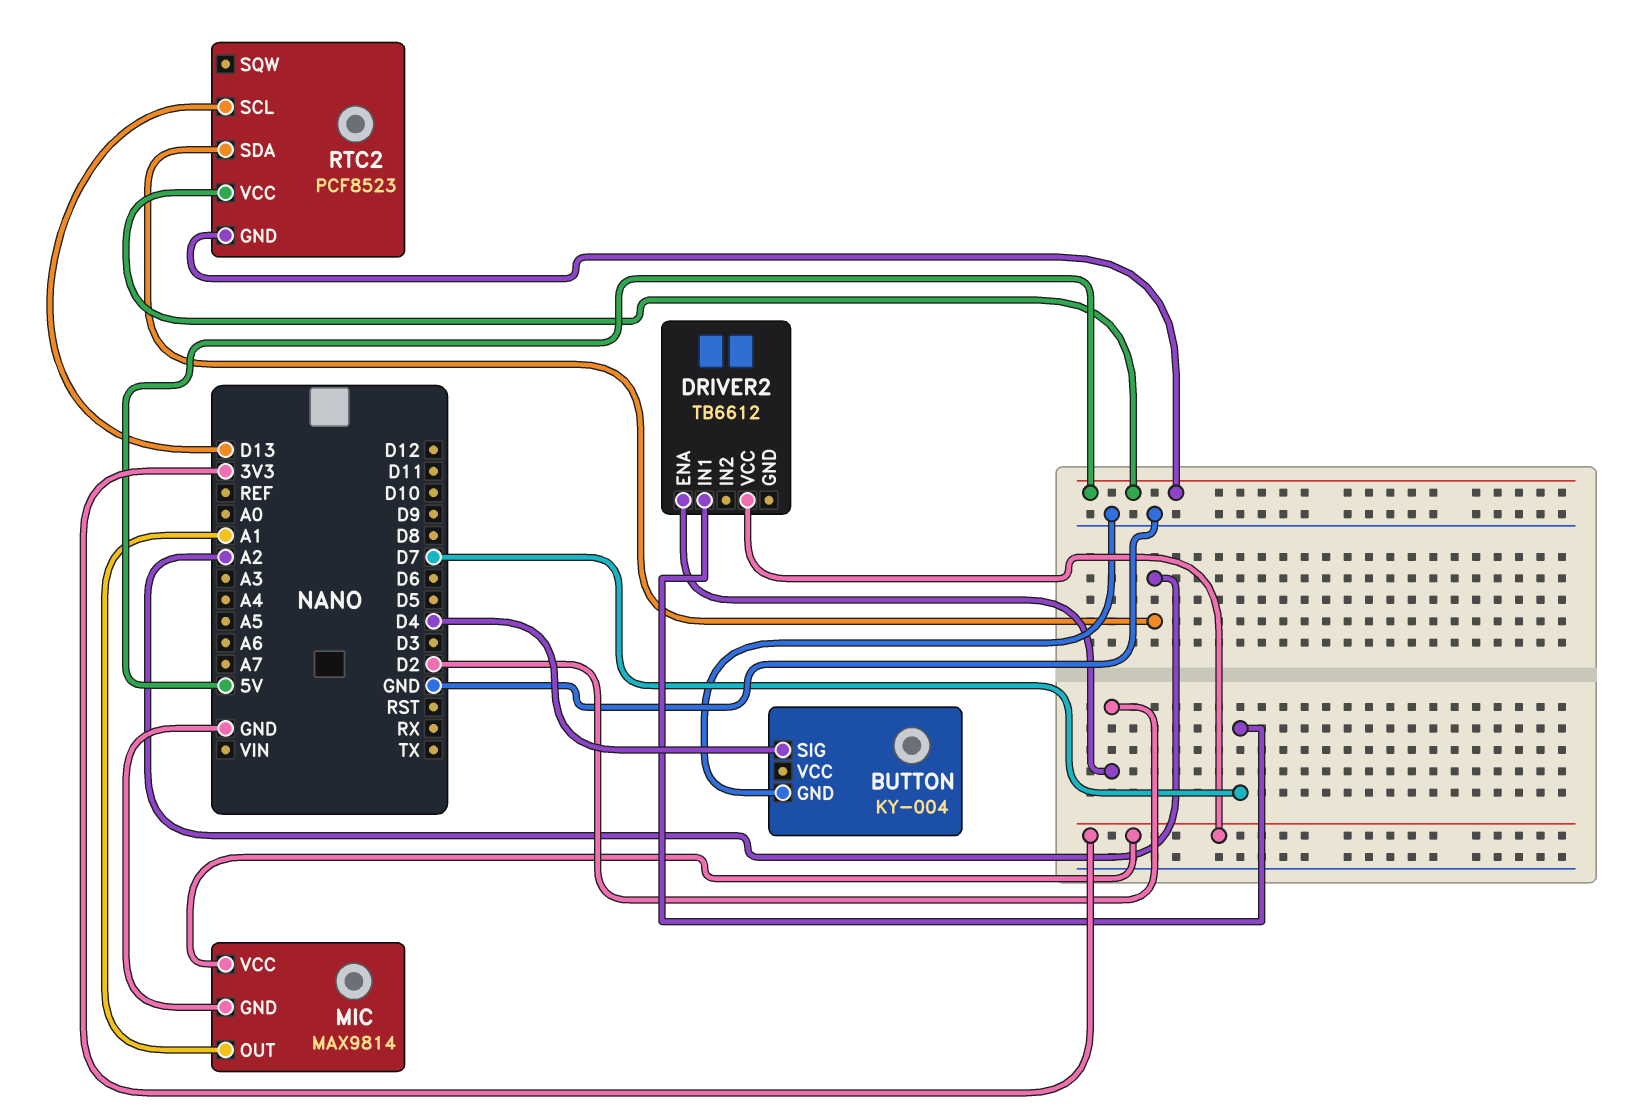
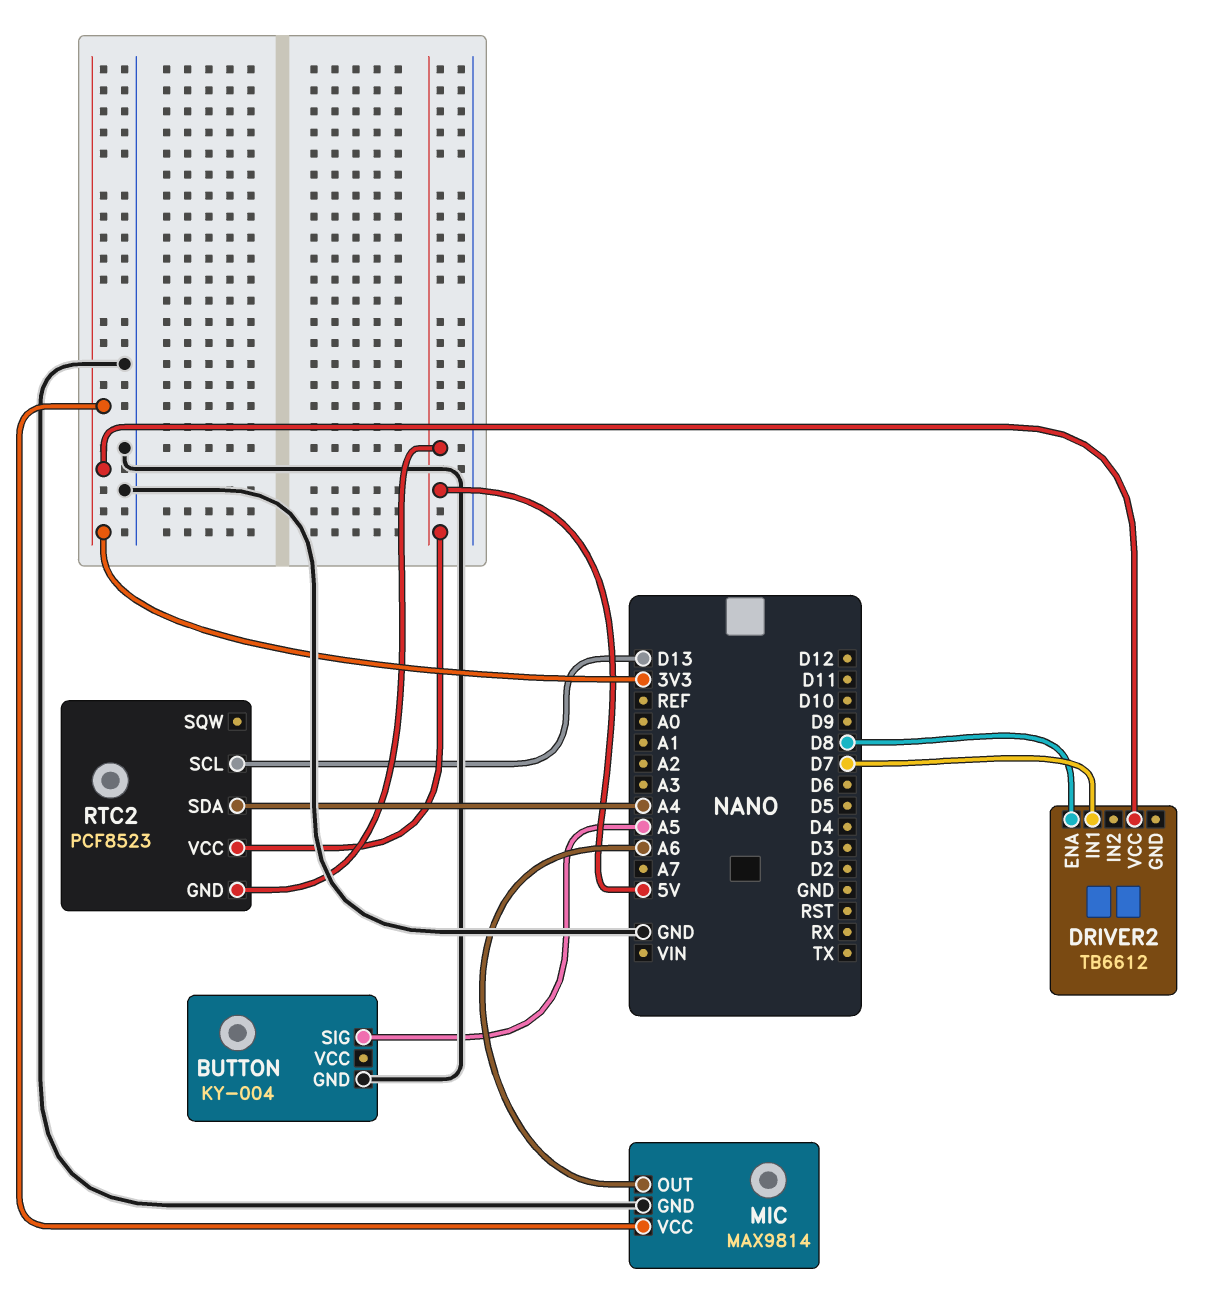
BUTTON pin SIG: D4 -> A5
DRIVER2 pin ENA: D2 -> D8
MIC pin OUT: A1 -> A6
RTC2 pin SDA: A2 -> A4

